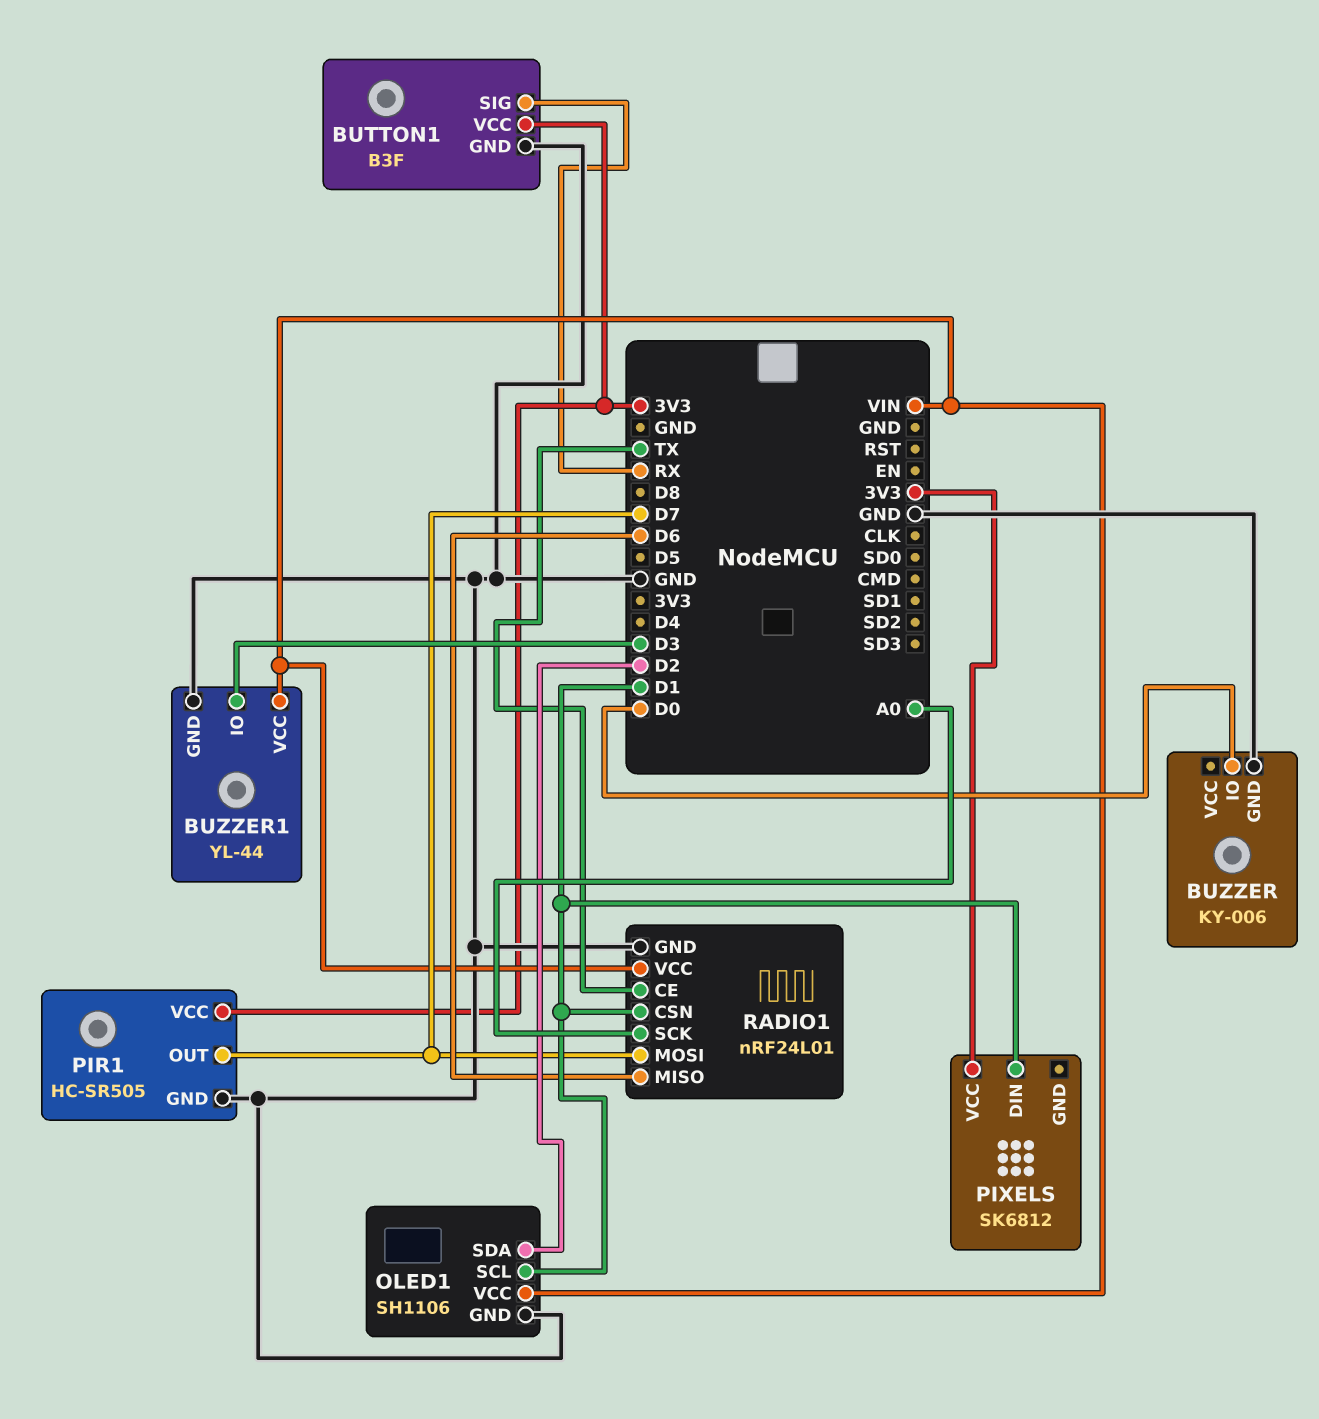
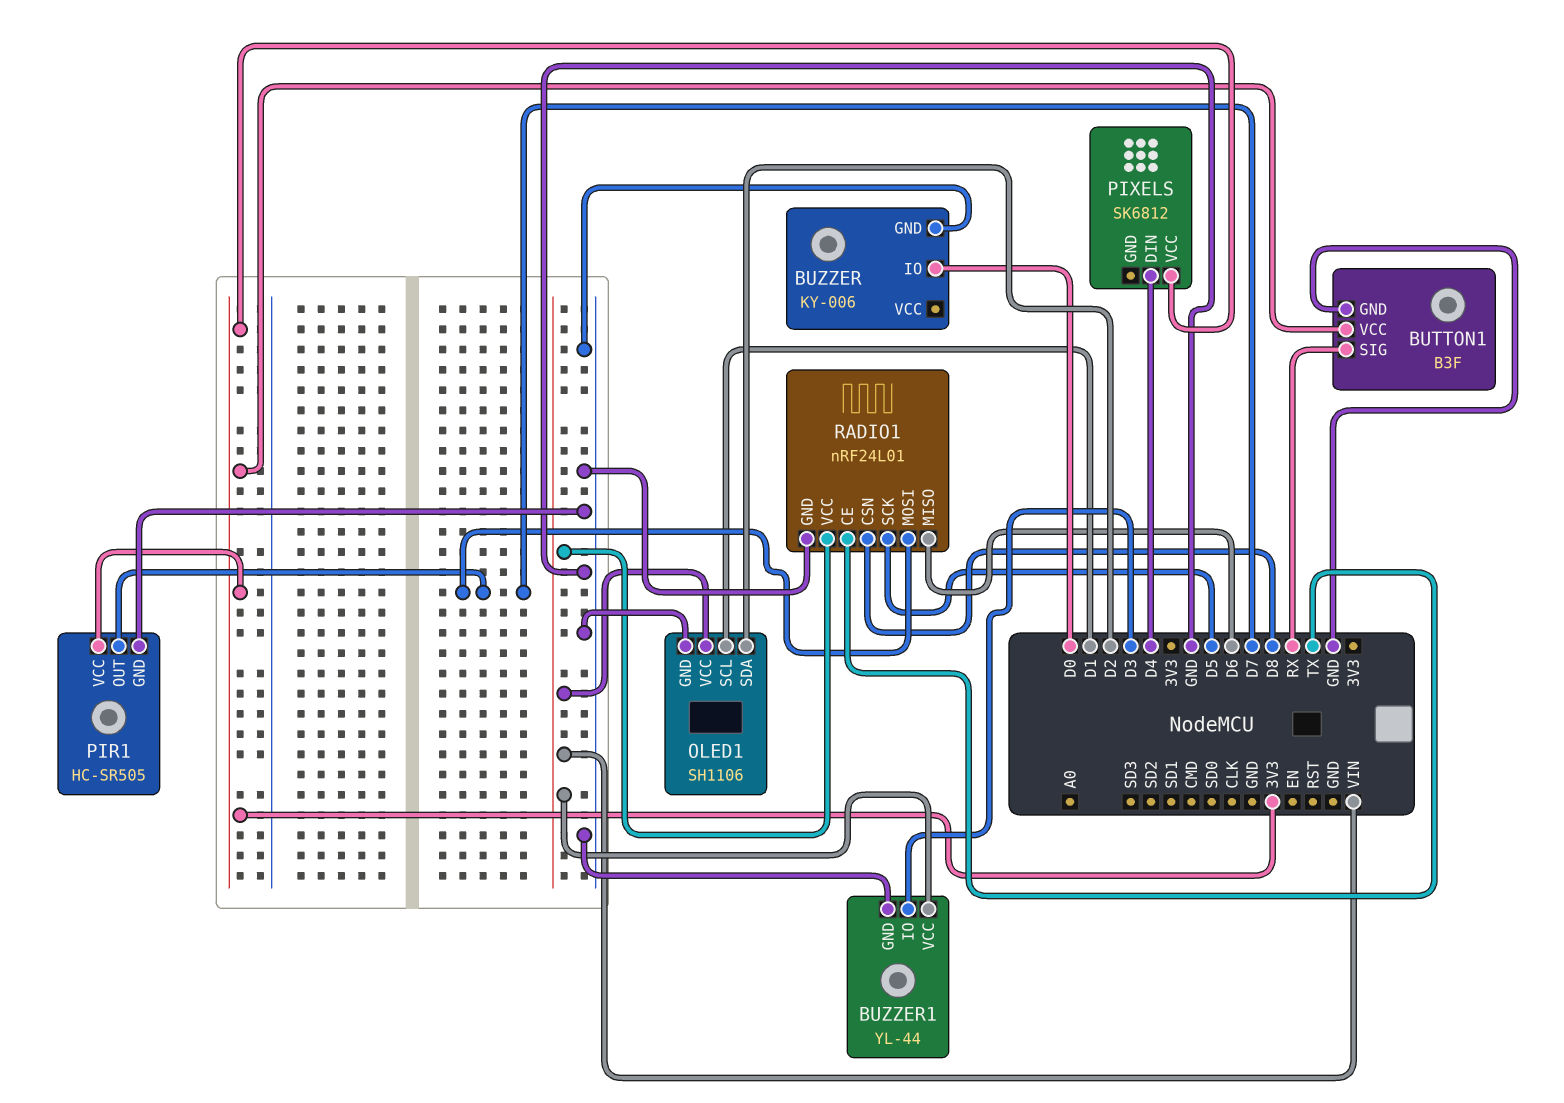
PIXELS pin DIN: D1 -> D4
RADIO1 pin CSN: D1 -> D8
RADIO1 pin SCK: A0 -> D5

